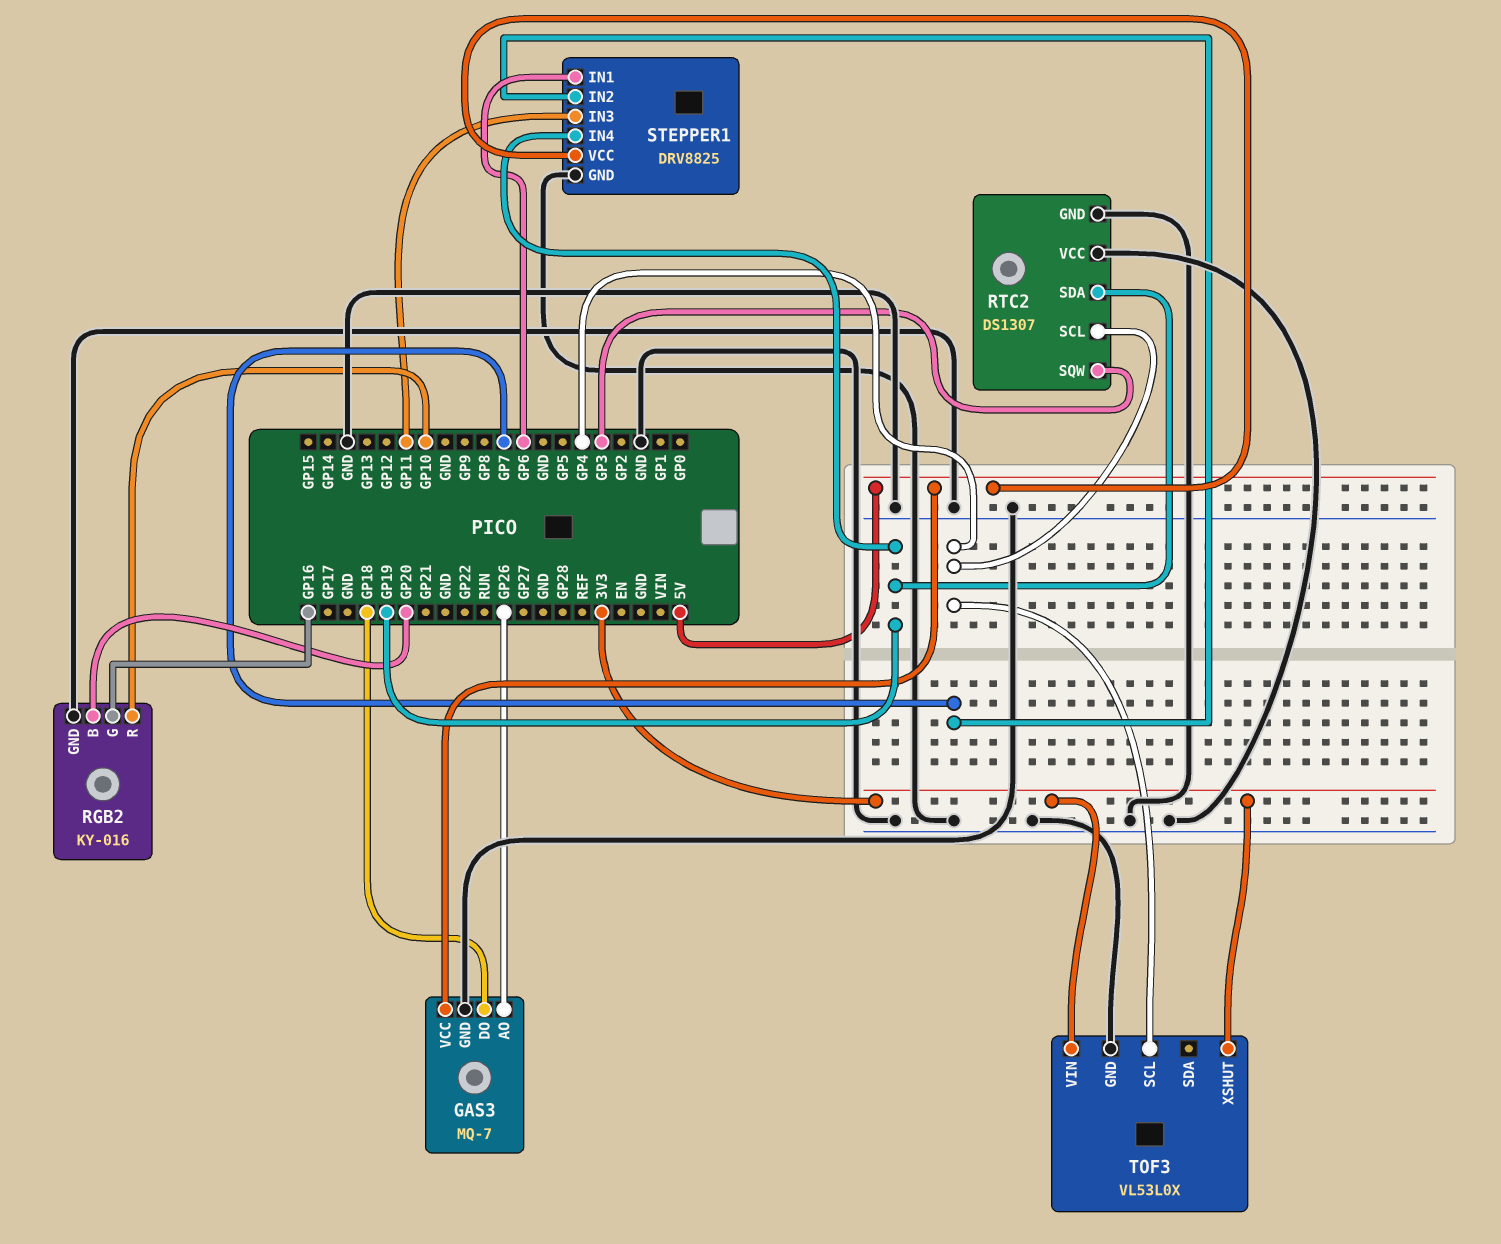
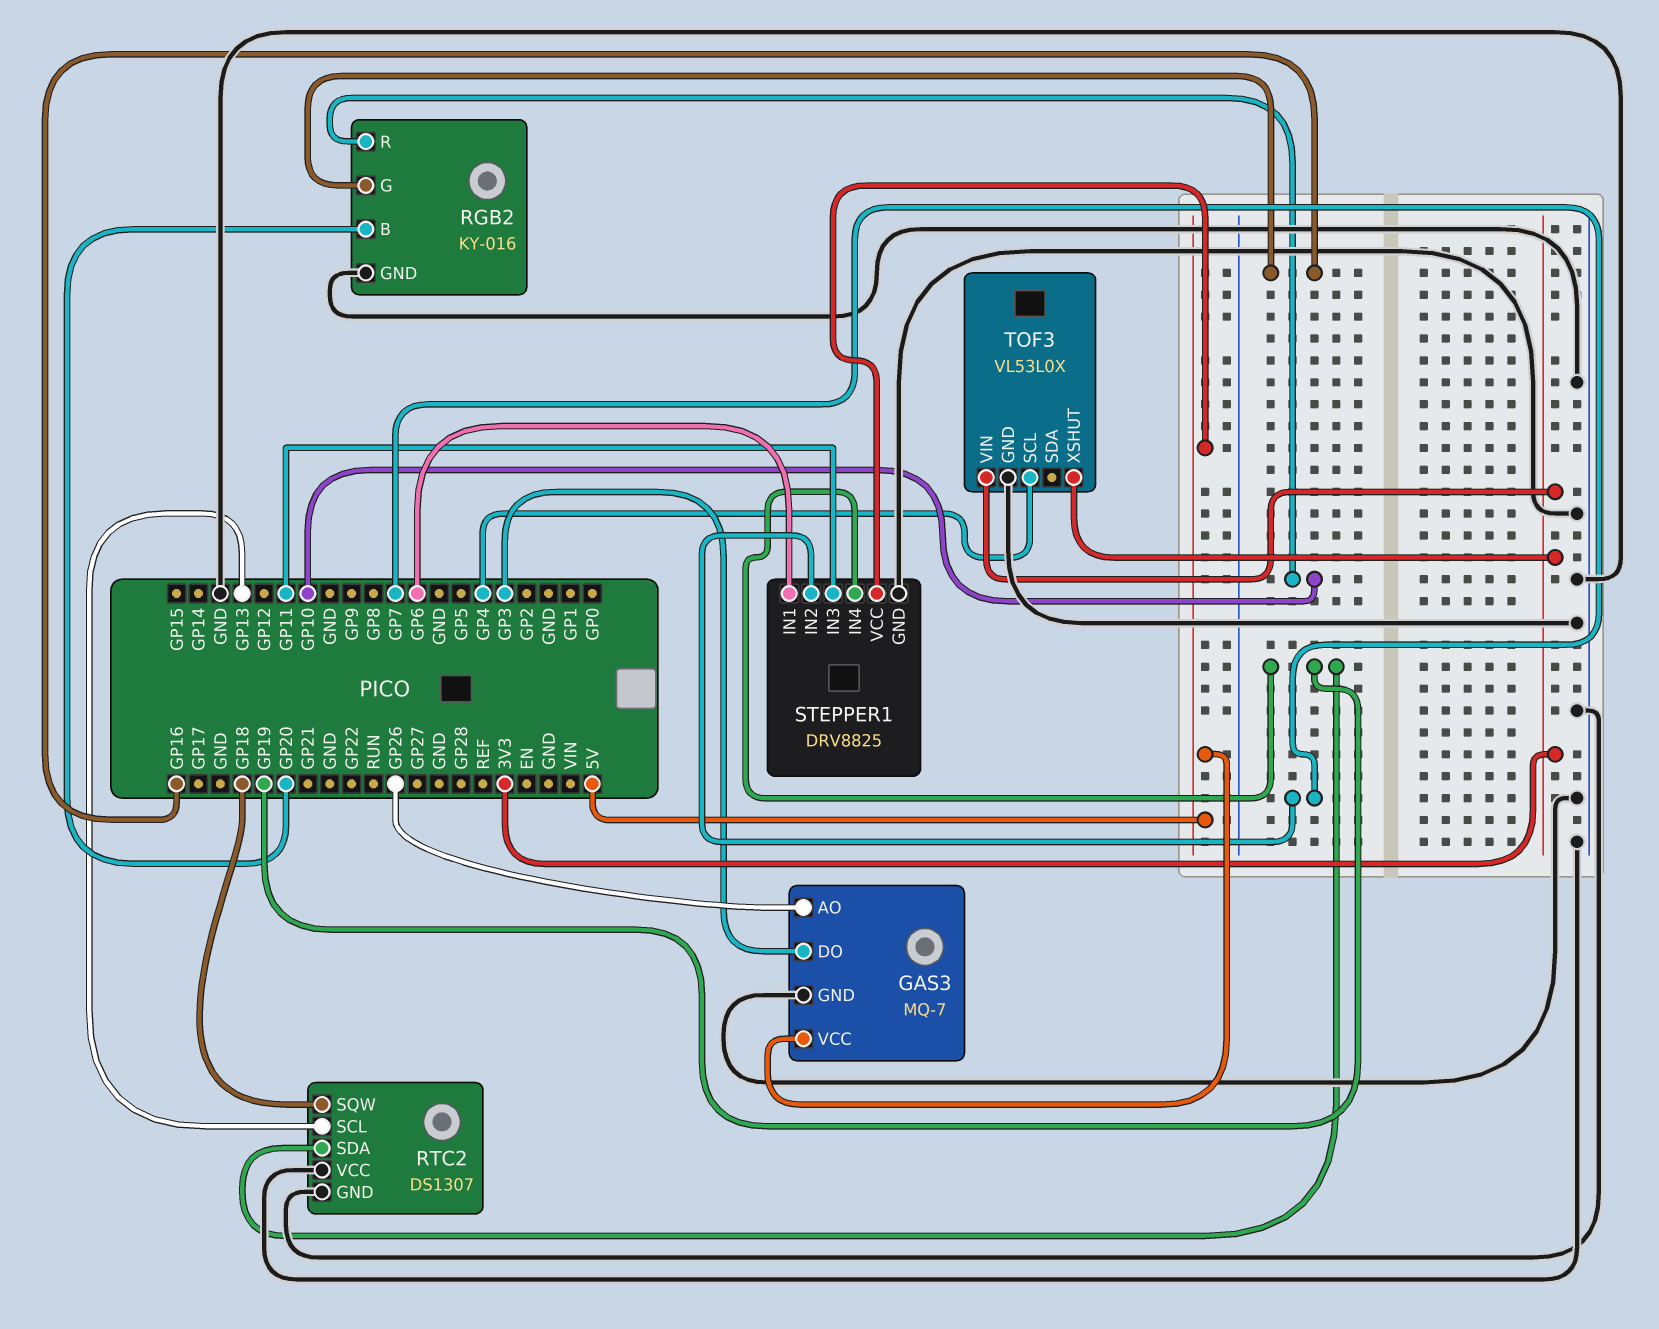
GAS3 pin DO: GP18 -> GP3
RTC2 pin SCL: GP4 -> GP13
RTC2 pin SQW: GP3 -> GP18

